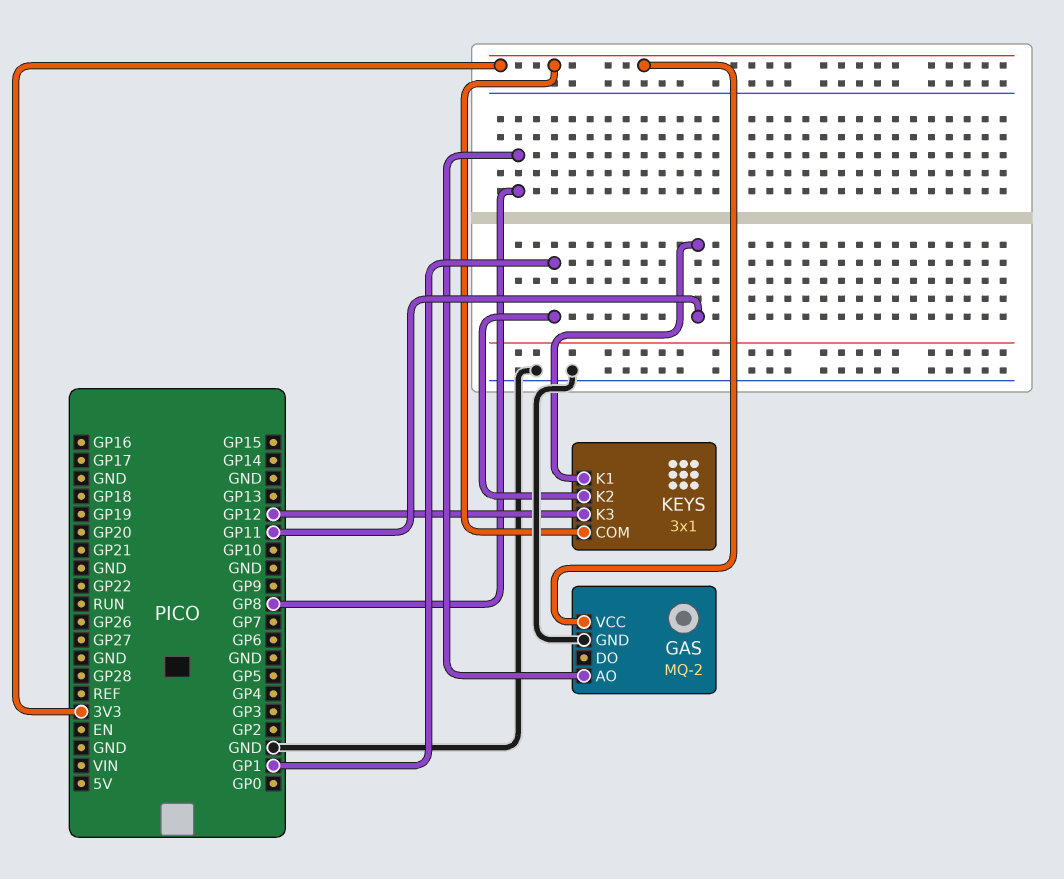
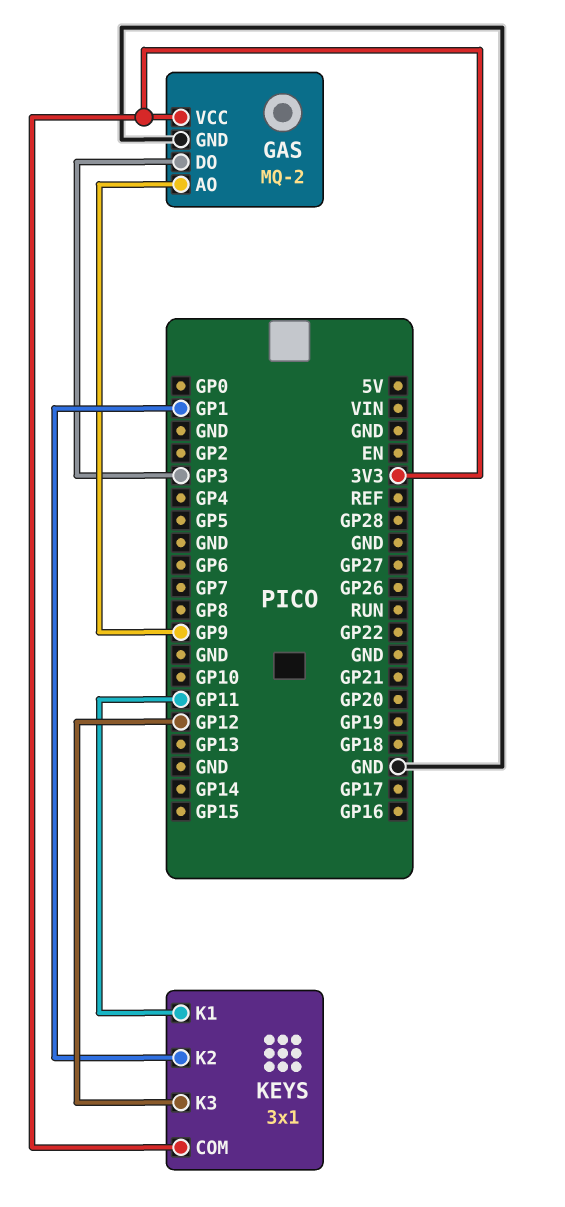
GAS pin AO: GP8 -> GP9
GAS pin DO: none -> GP3

